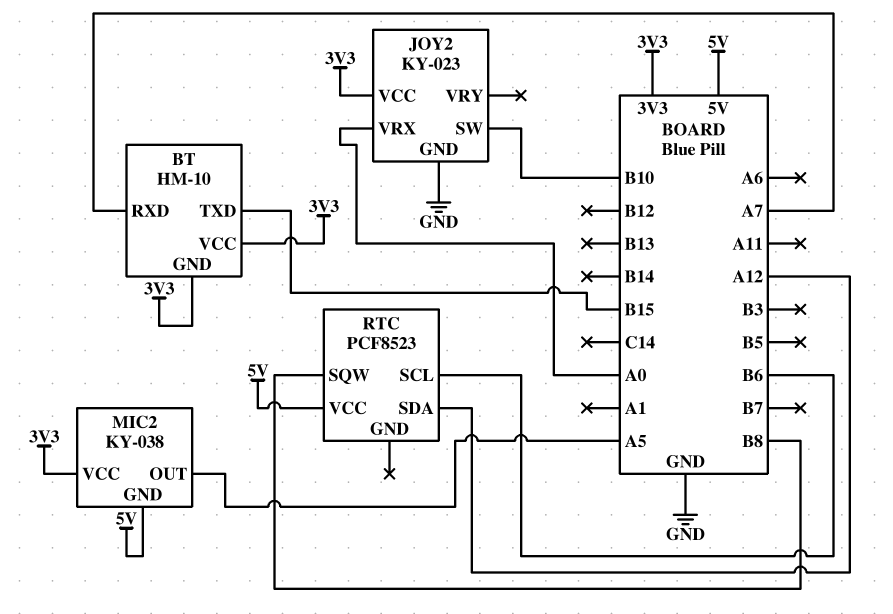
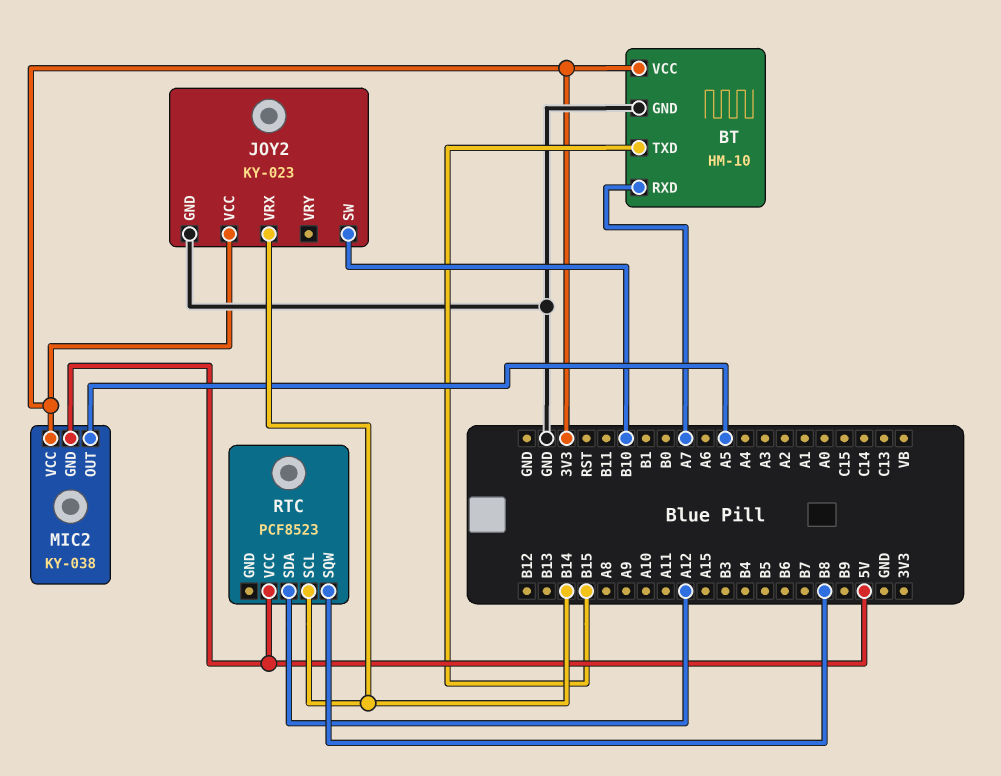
BT pin GND: 3V3 -> GND
JOY2 pin VRX: A0 -> B14
RTC pin SCL: B6 -> B14

